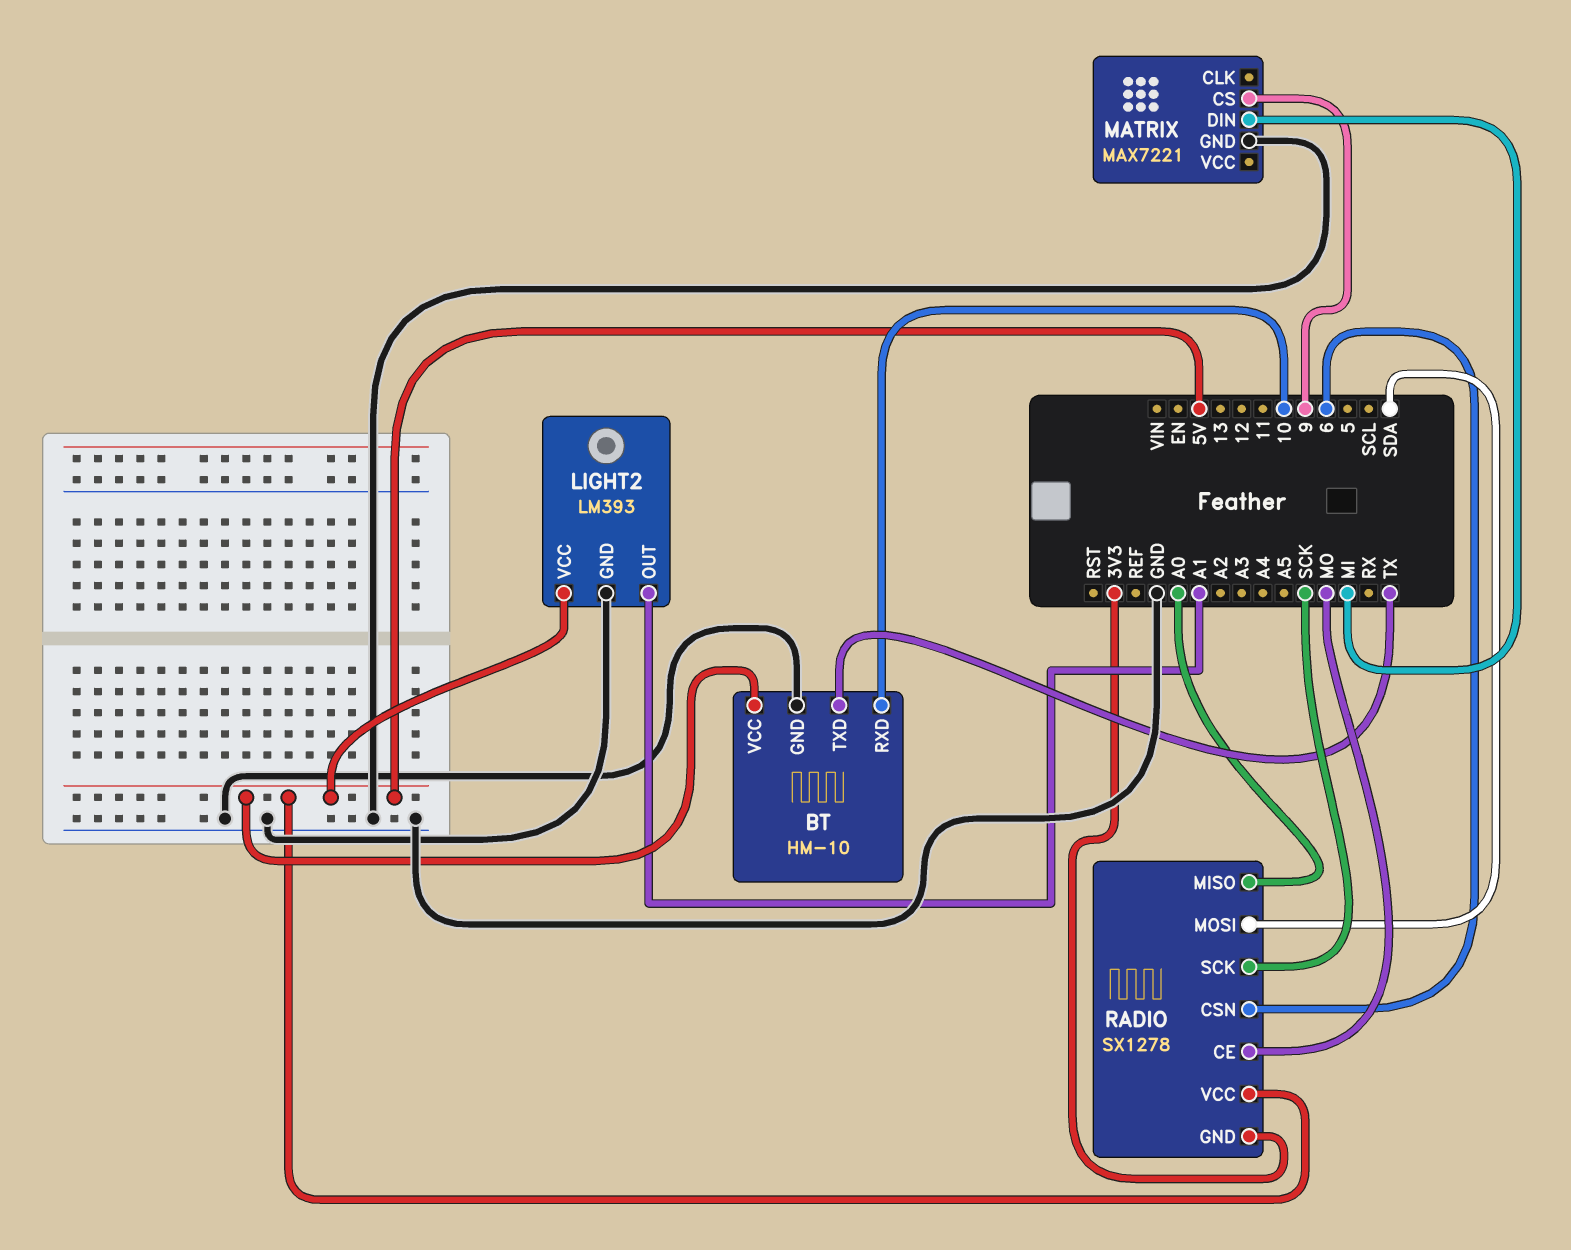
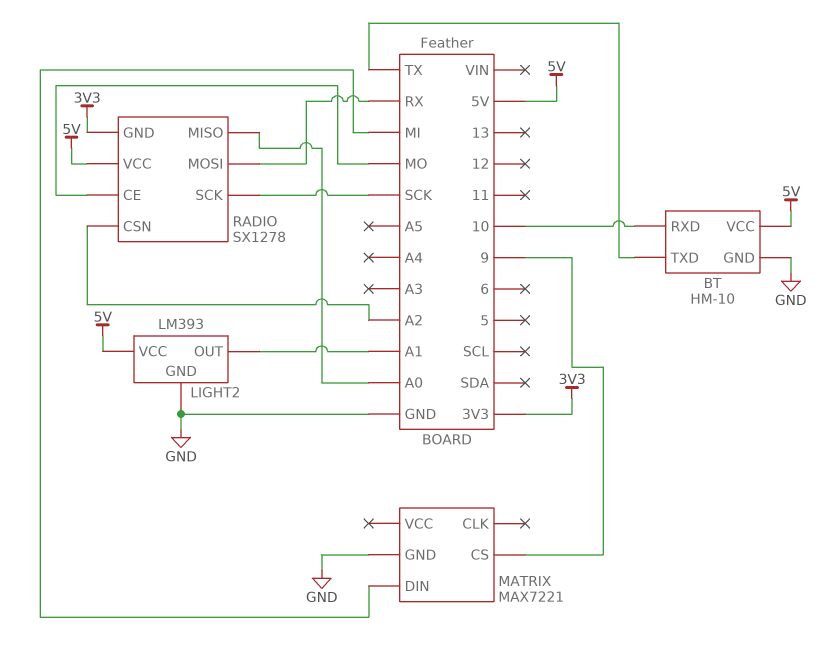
RADIO pin CSN: 6 -> A2
RADIO pin MOSI: SDA -> RX

